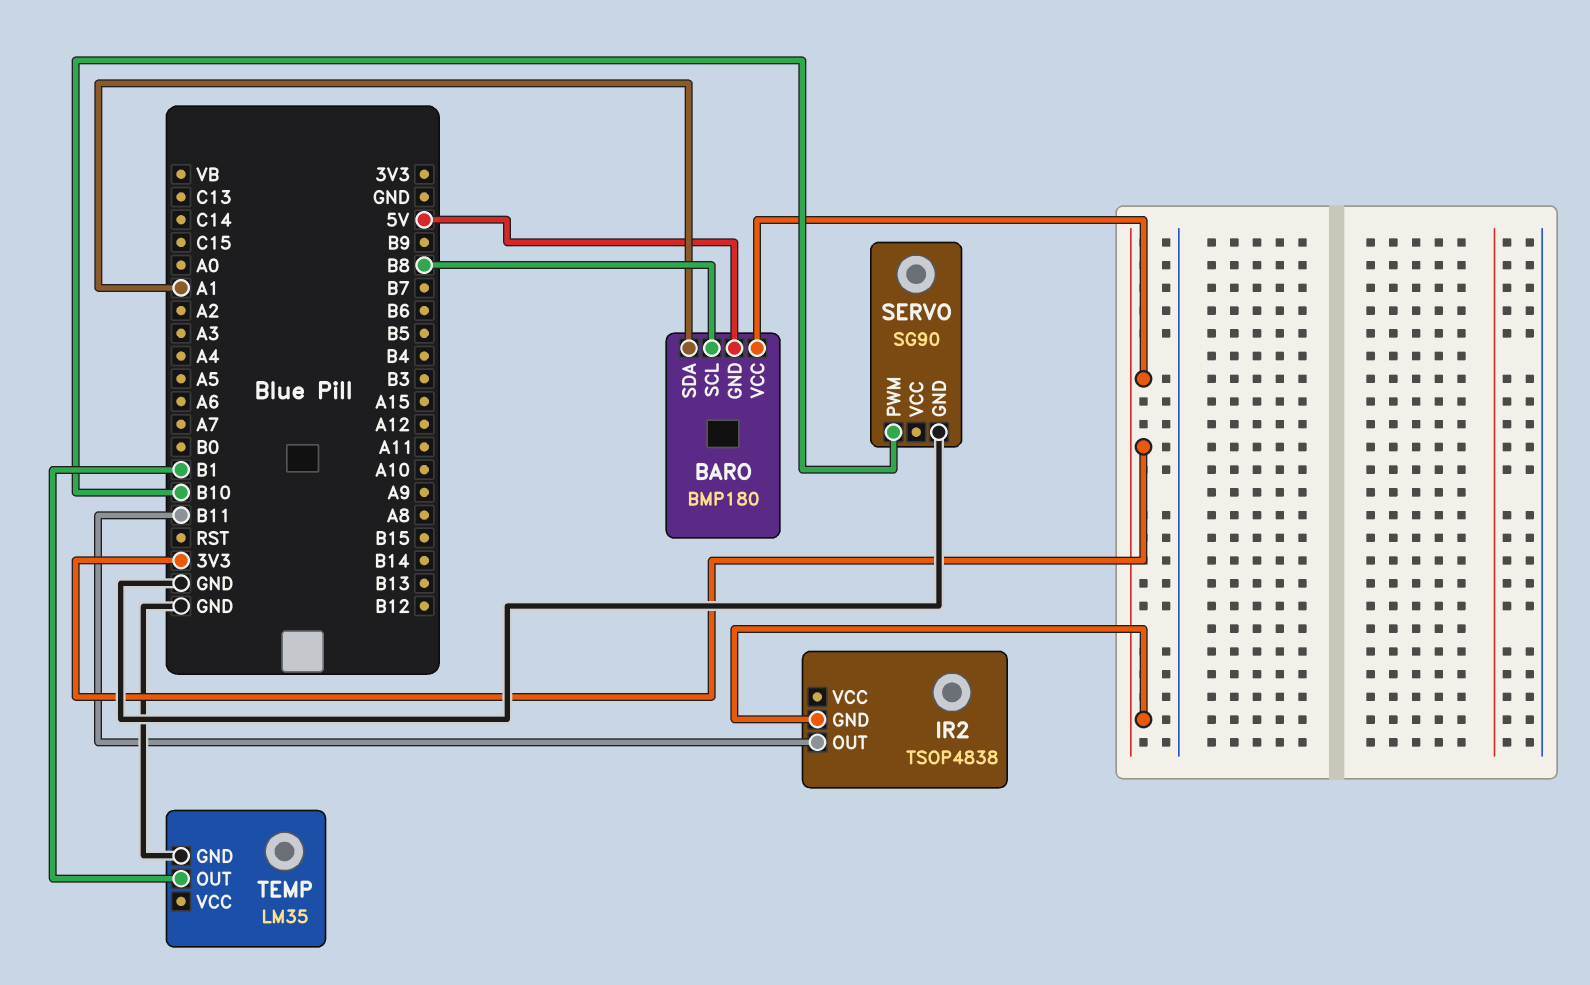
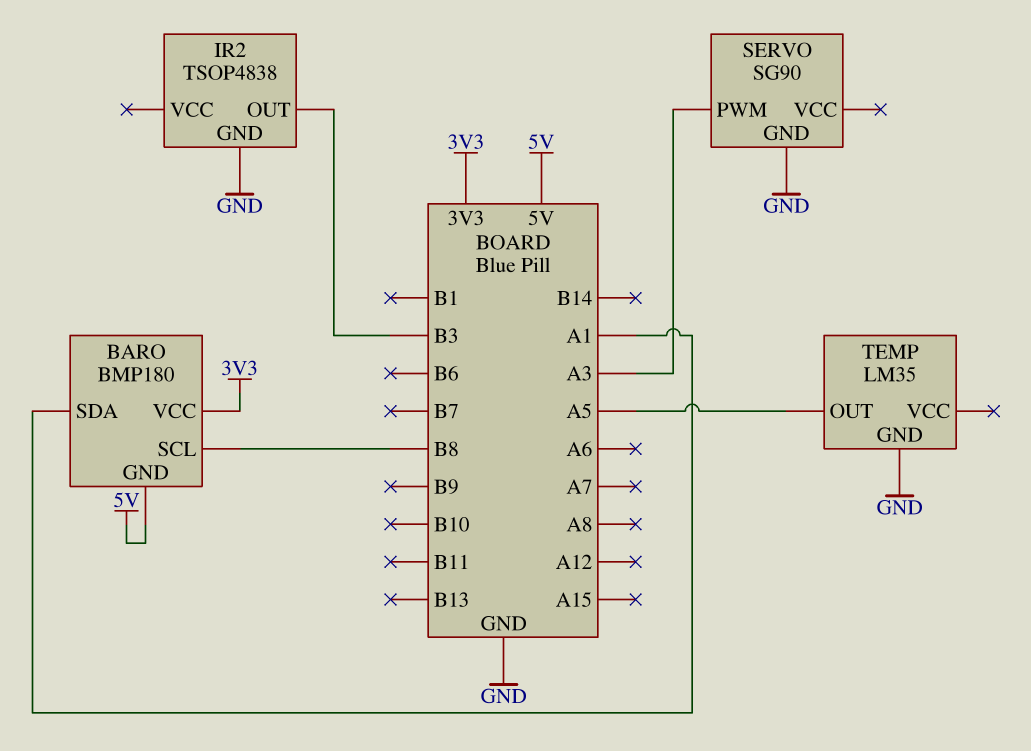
IR2 pin GND: 3V3 -> GND
IR2 pin OUT: B11 -> B3
SERVO pin PWM: B10 -> A3
TEMP pin OUT: B1 -> A5

